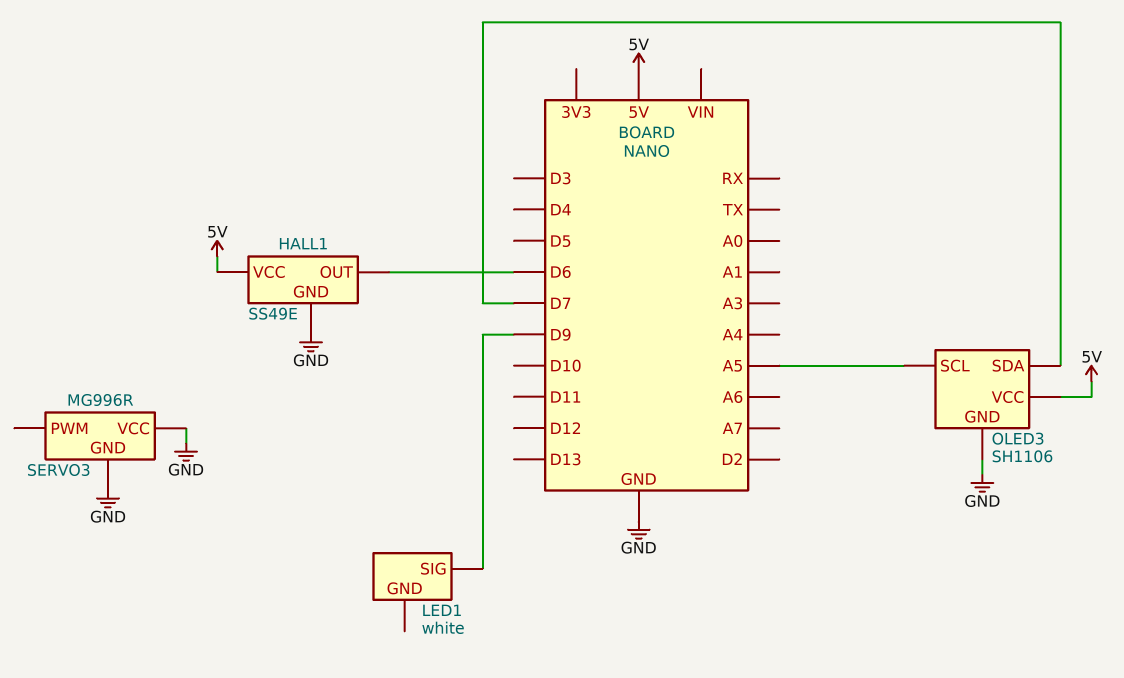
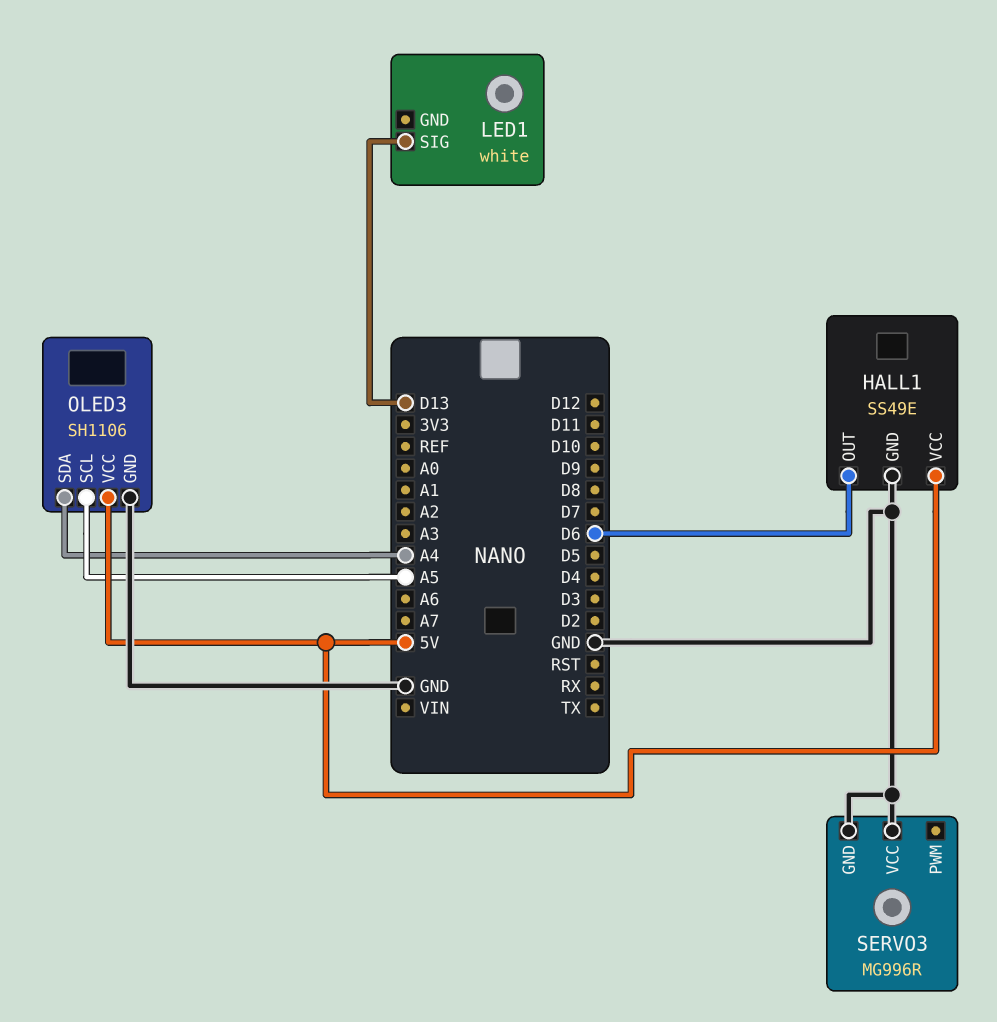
LED1 pin SIG: D9 -> D13
OLED3 pin SDA: D7 -> A4

